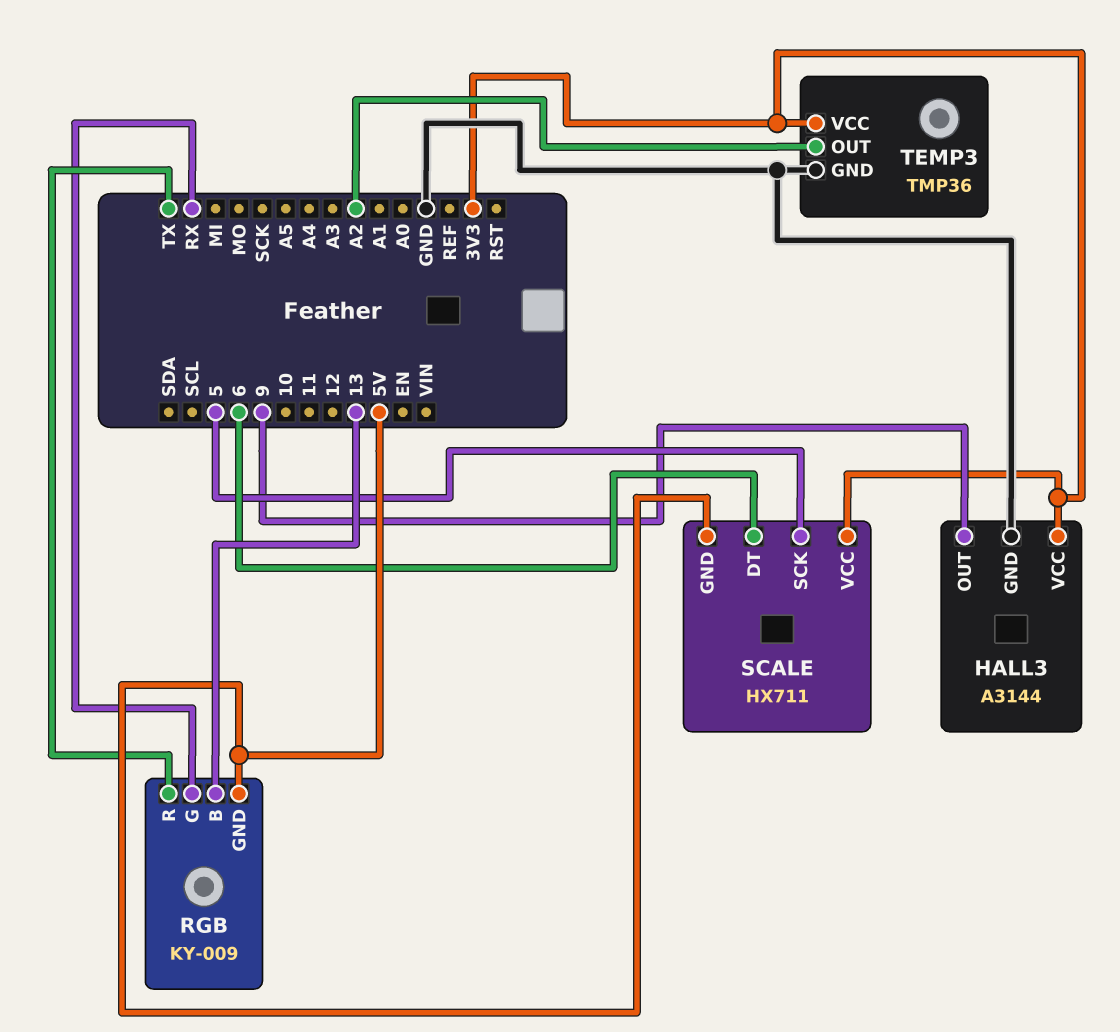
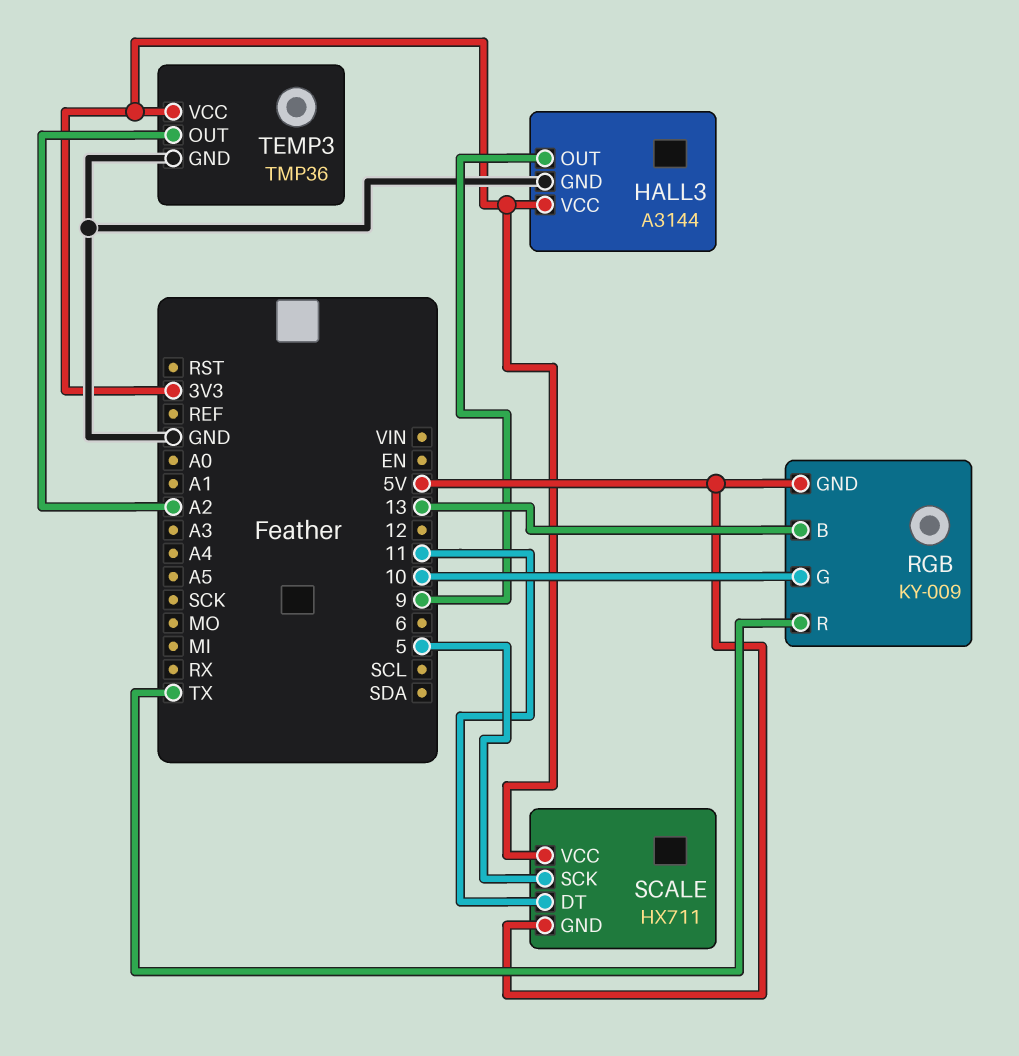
RGB pin G: RX -> 10
SCALE pin DT: 6 -> 11

